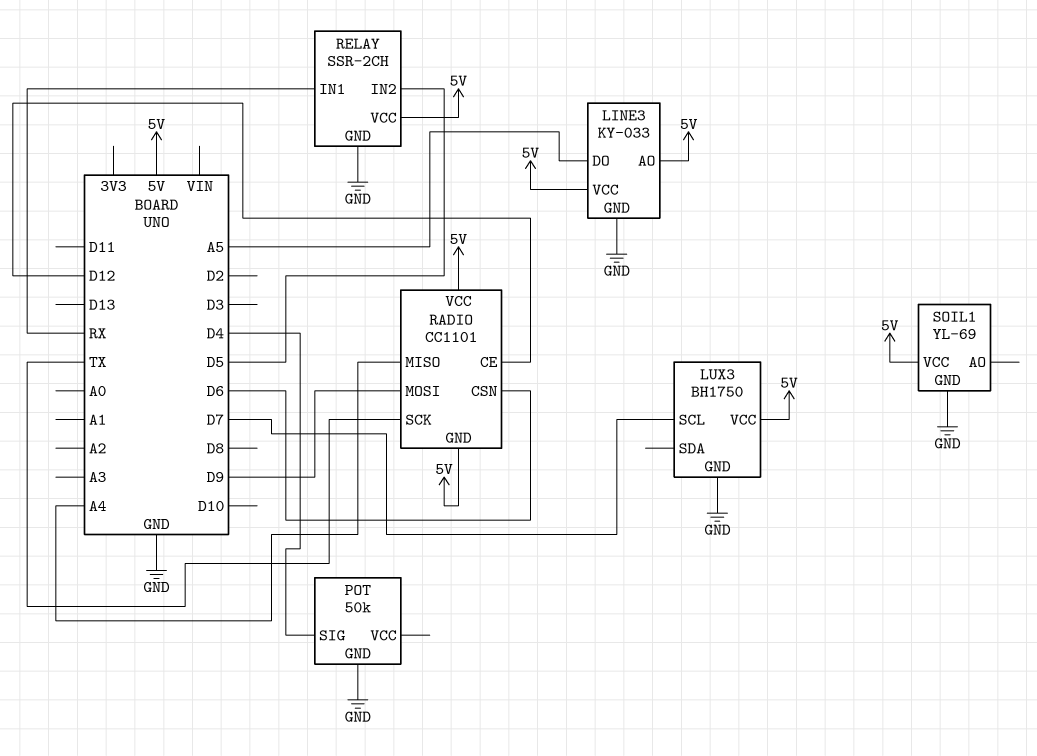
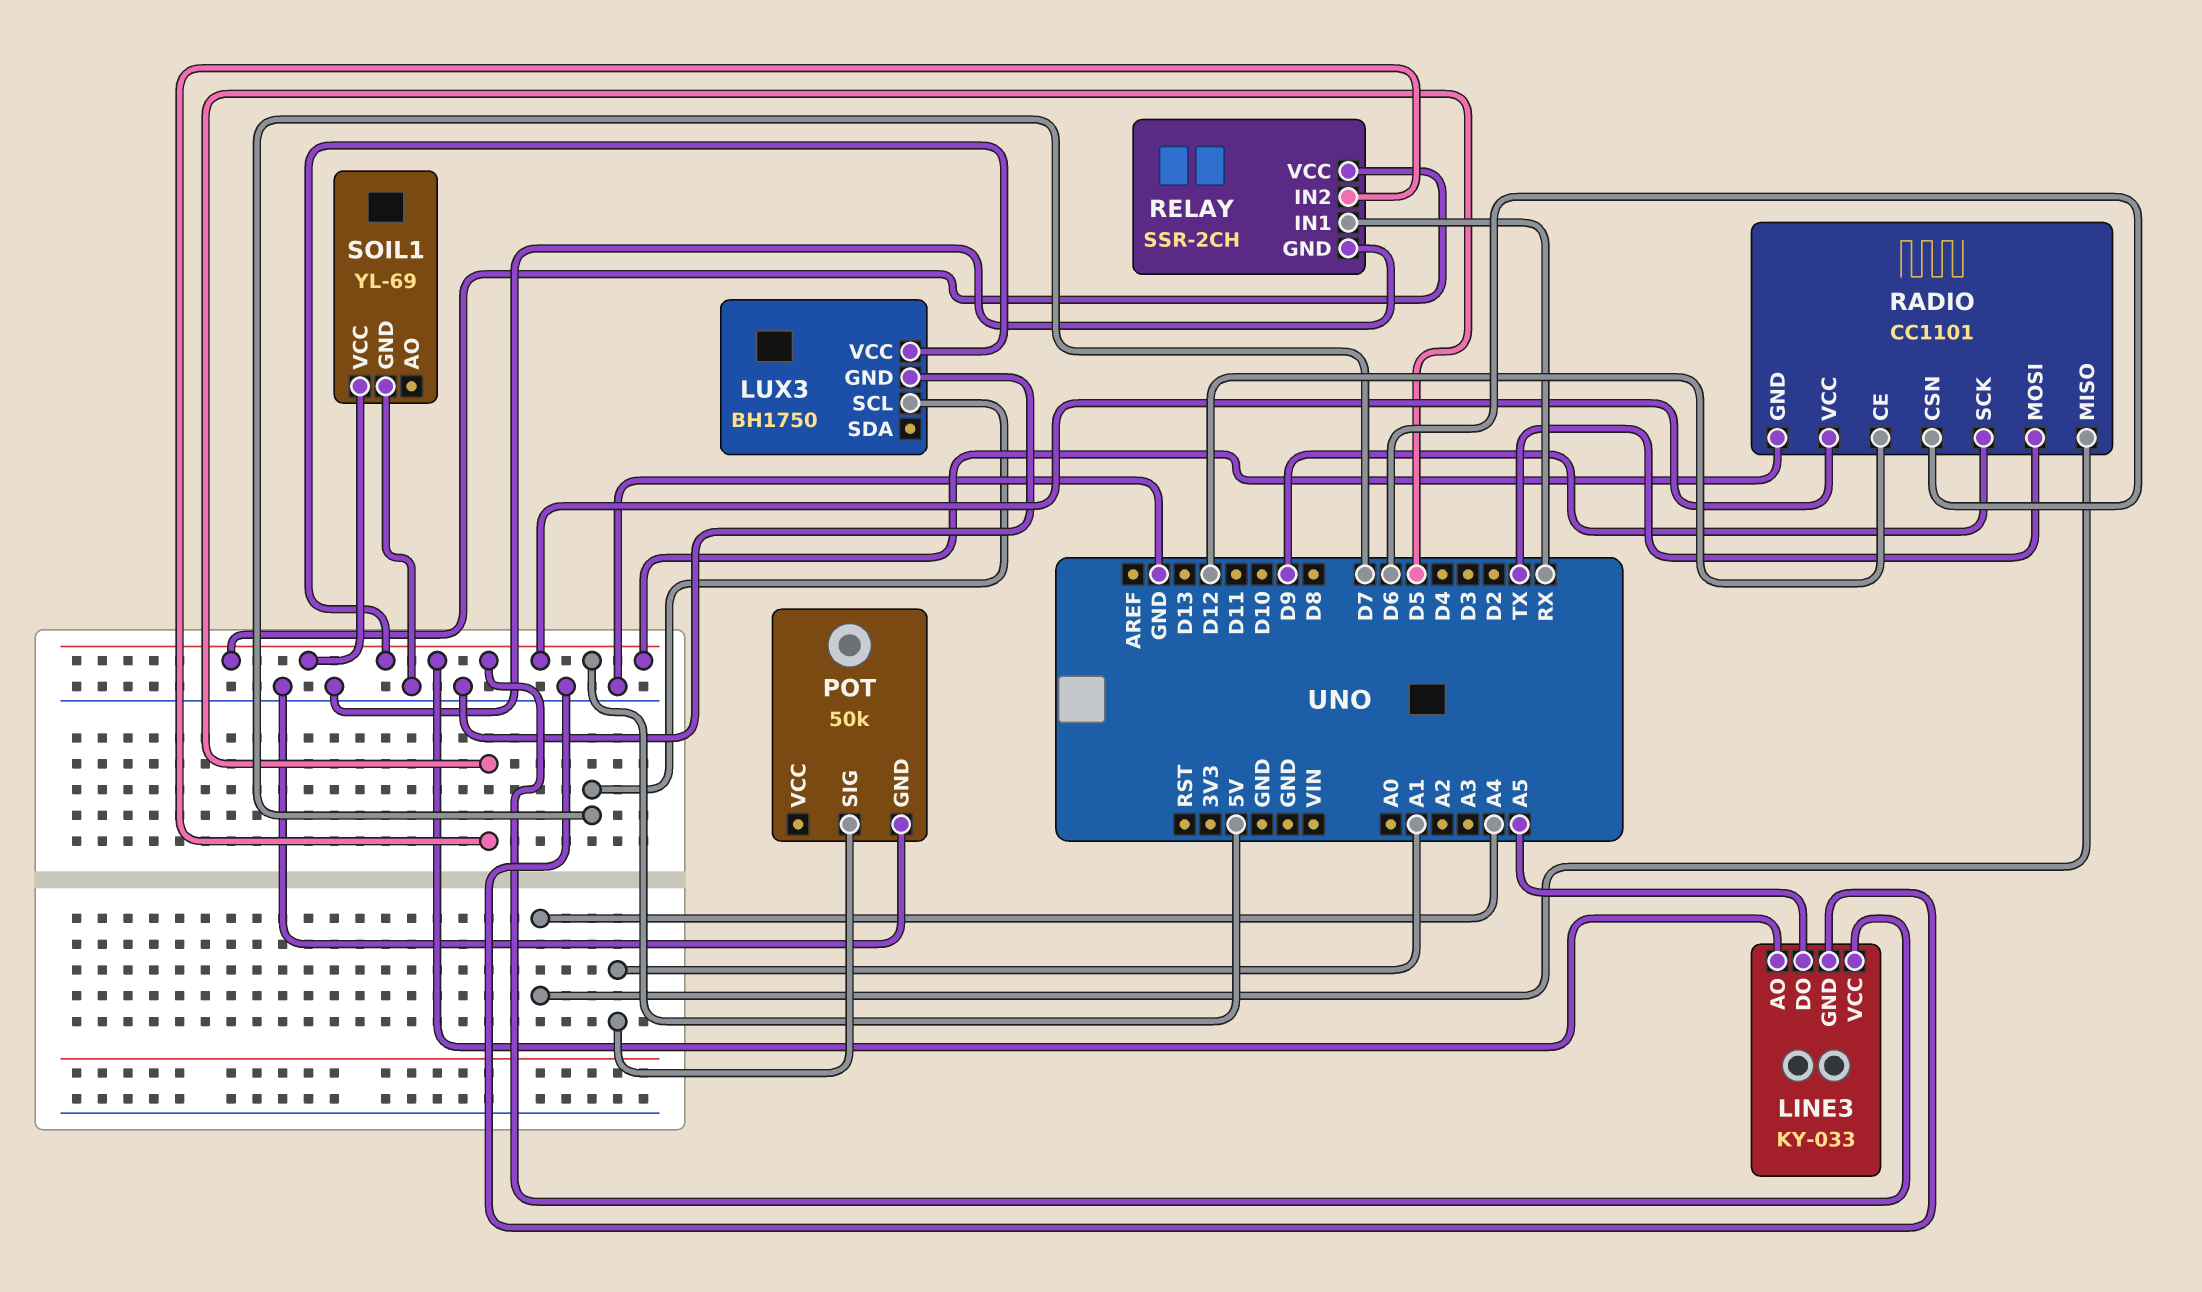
POT pin SIG: D4 -> A1
RADIO pin MOSI: D9 -> TX
RADIO pin SCK: TX -> D9

